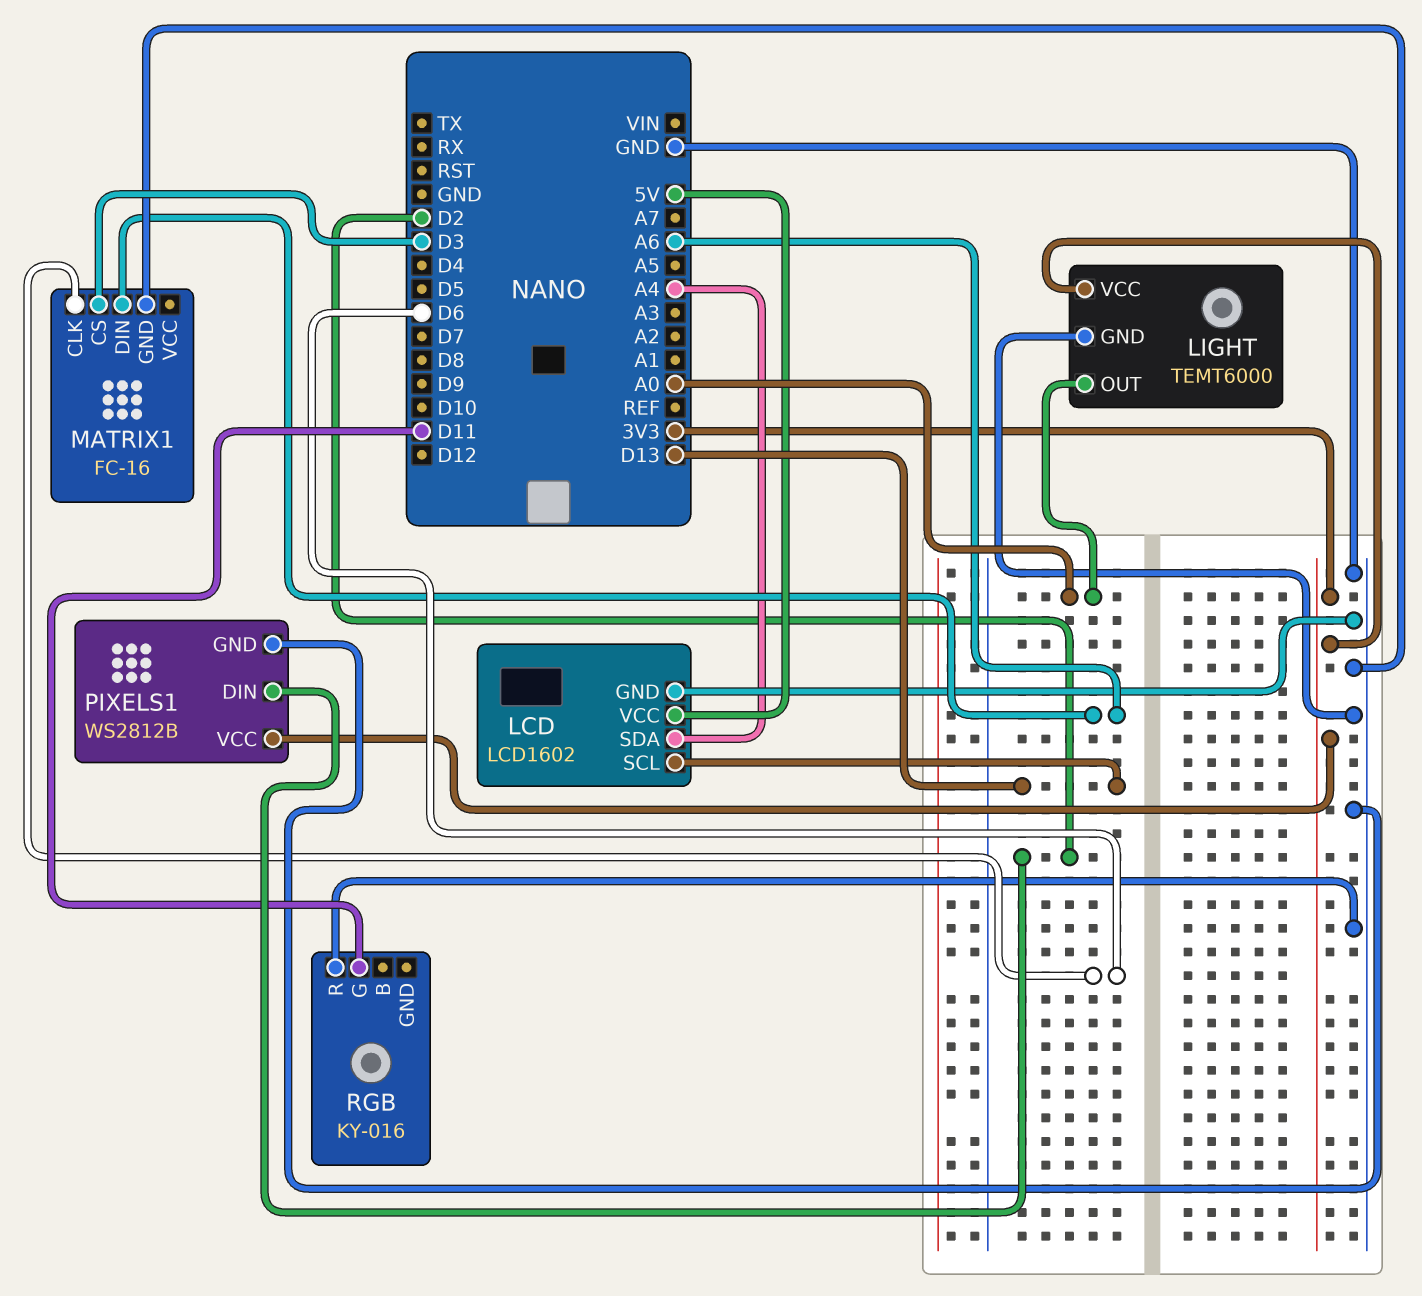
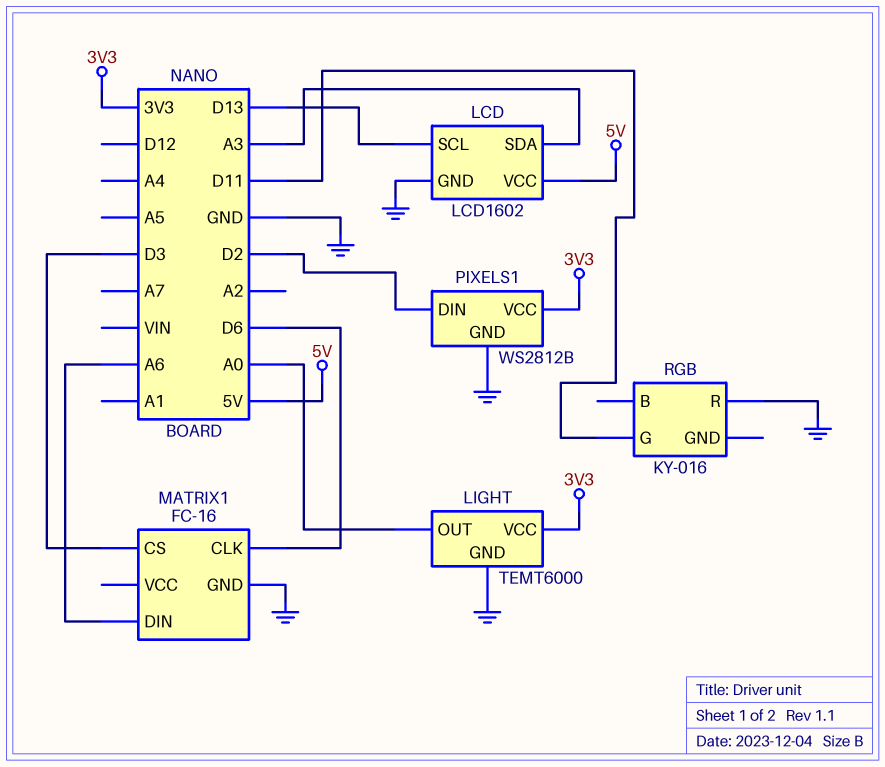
LCD pin SDA: A4 -> A3

